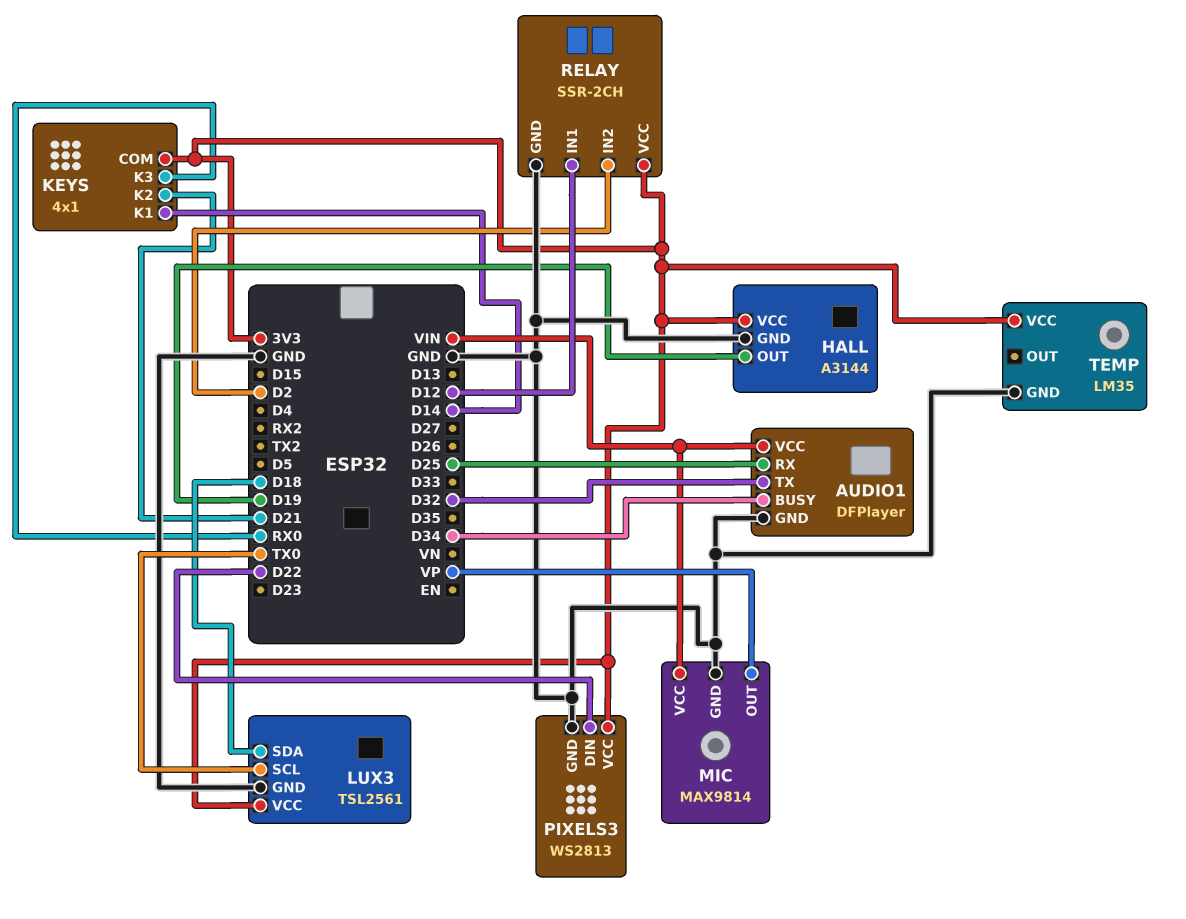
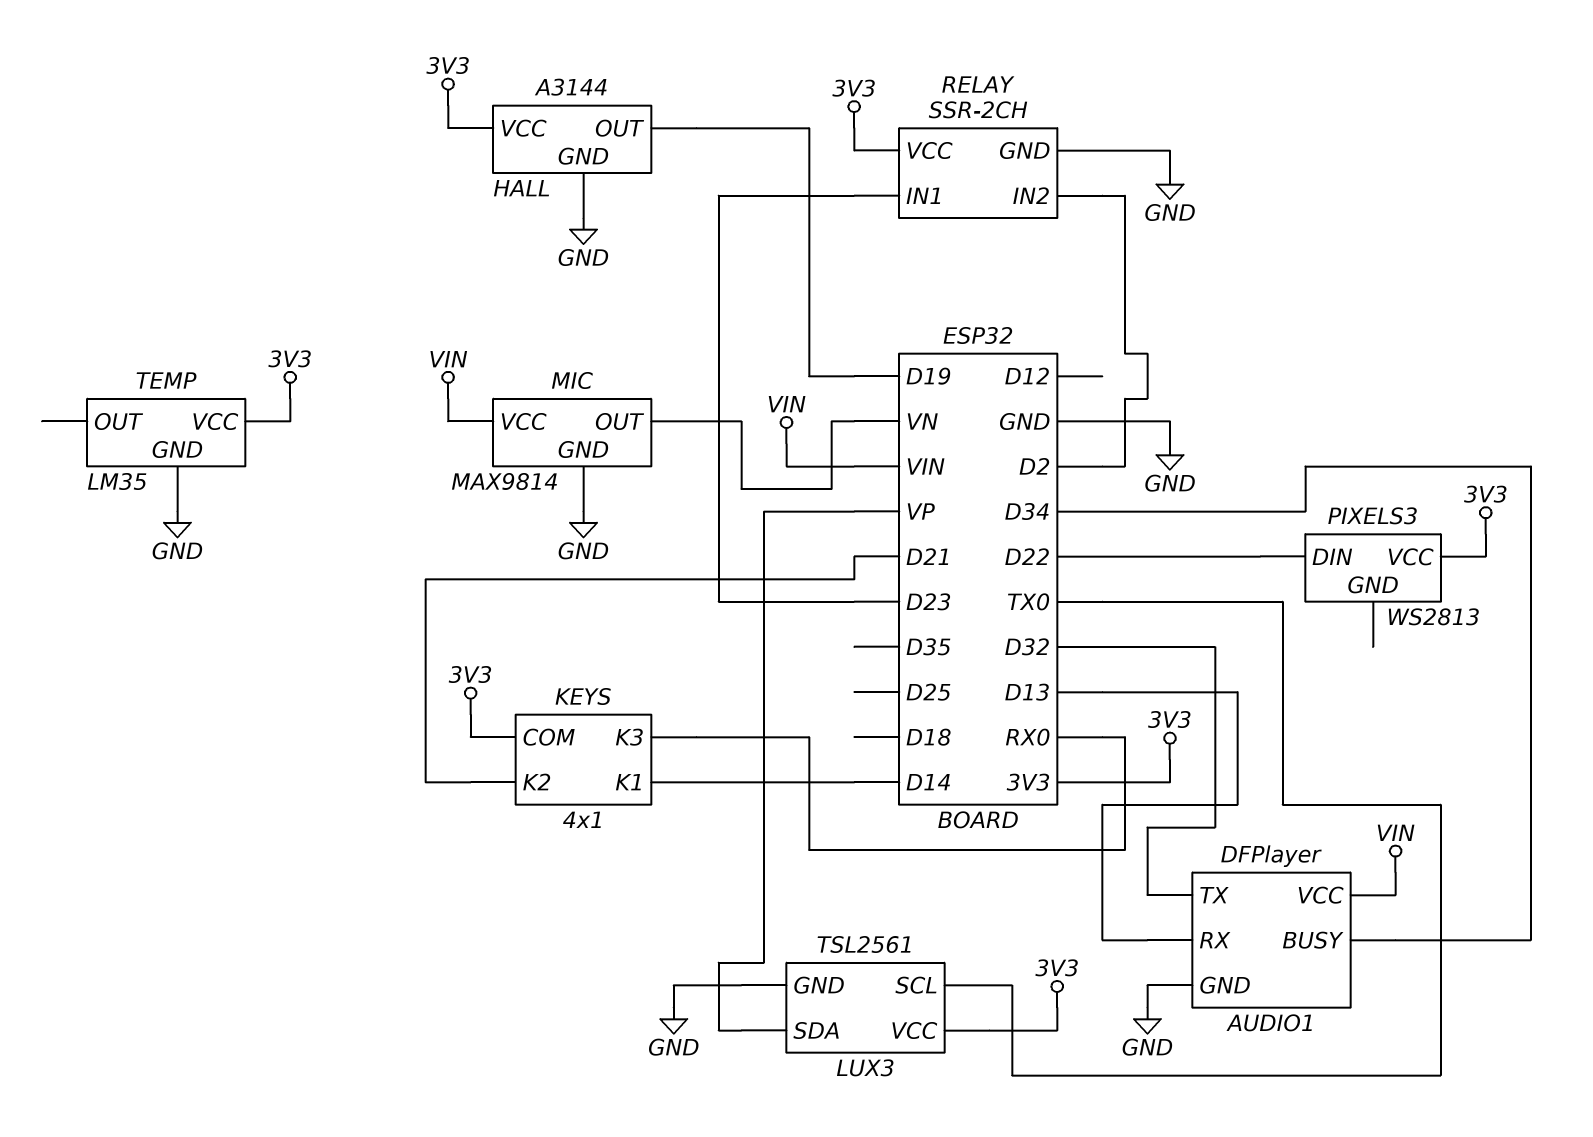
AUDIO1 pin RX: D25 -> D13
LUX3 pin SDA: D18 -> VP
MIC pin OUT: VP -> VN
PIXELS3 pin GND: GND -> none
RELAY pin IN1: D12 -> D23

